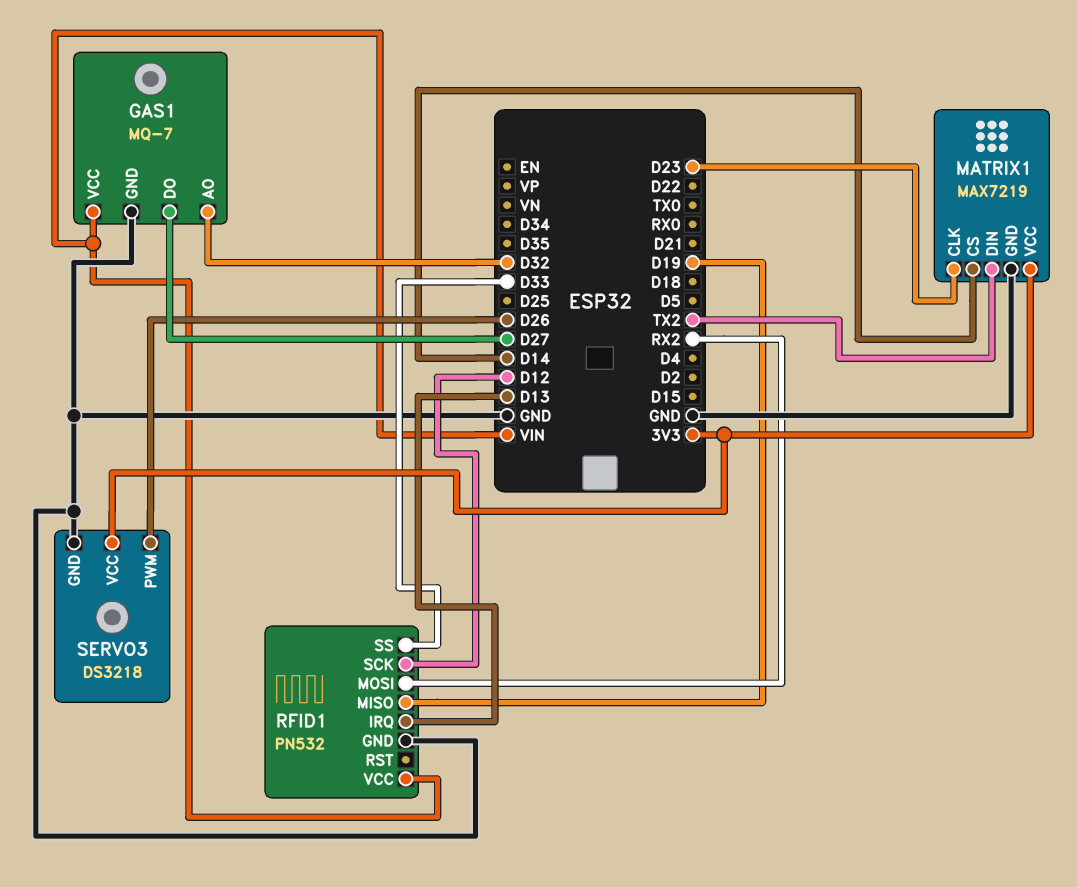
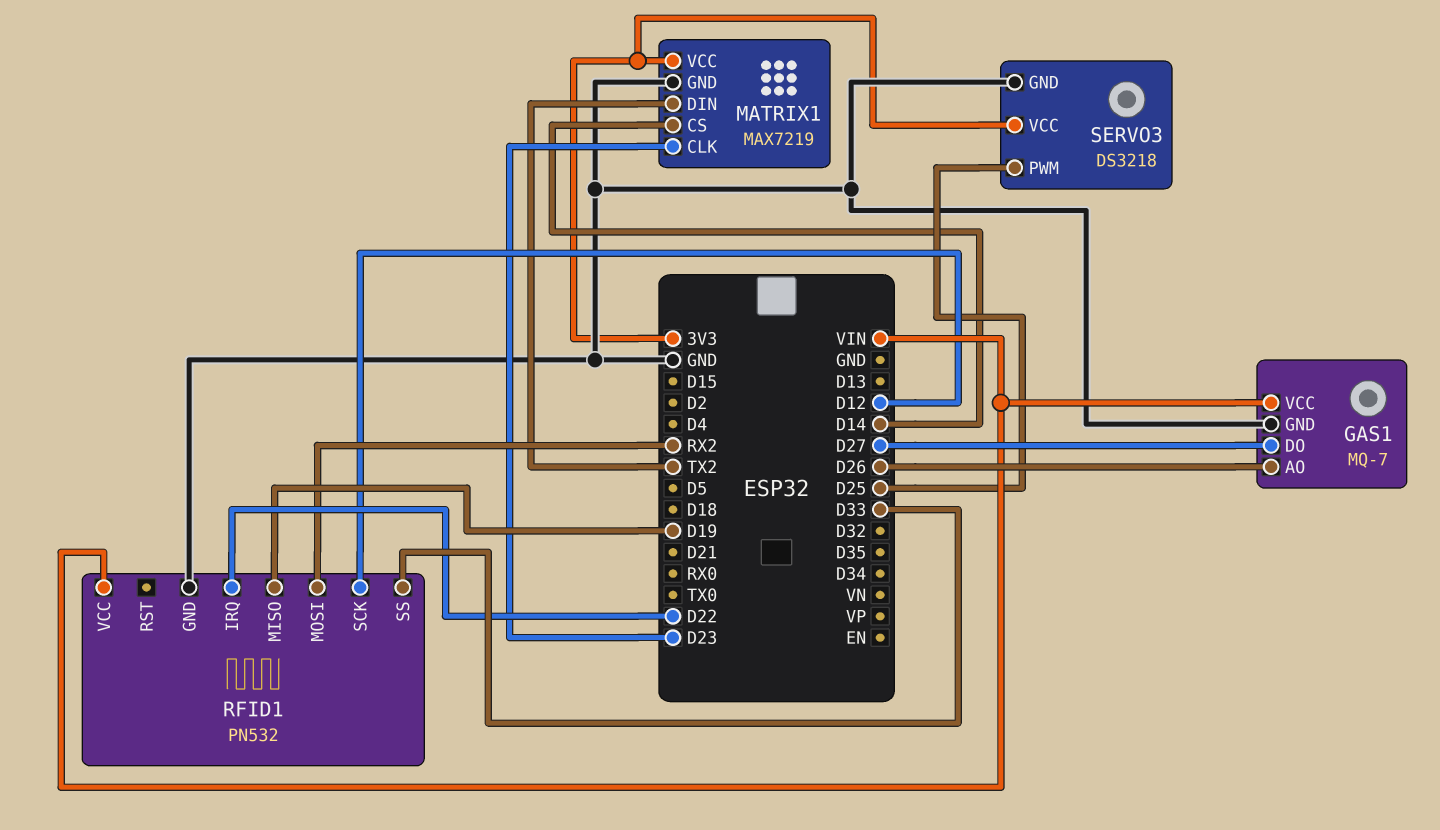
GAS1 pin AO: D32 -> D26
RFID1 pin IRQ: D13 -> D22
SERVO3 pin PWM: D26 -> D25

